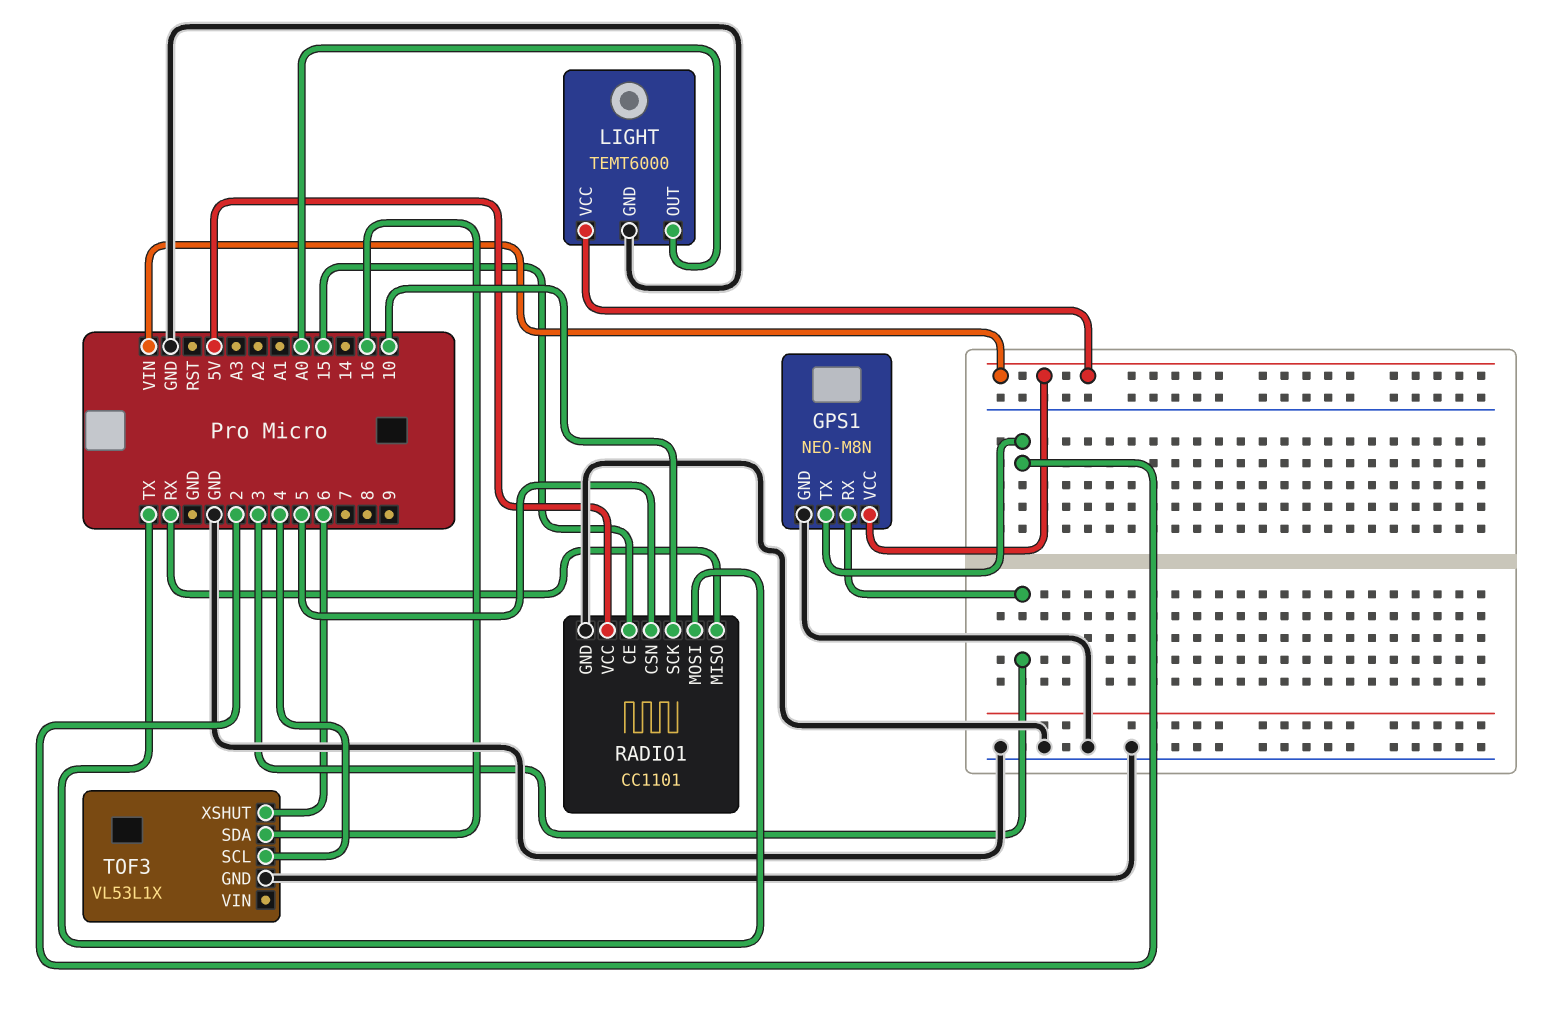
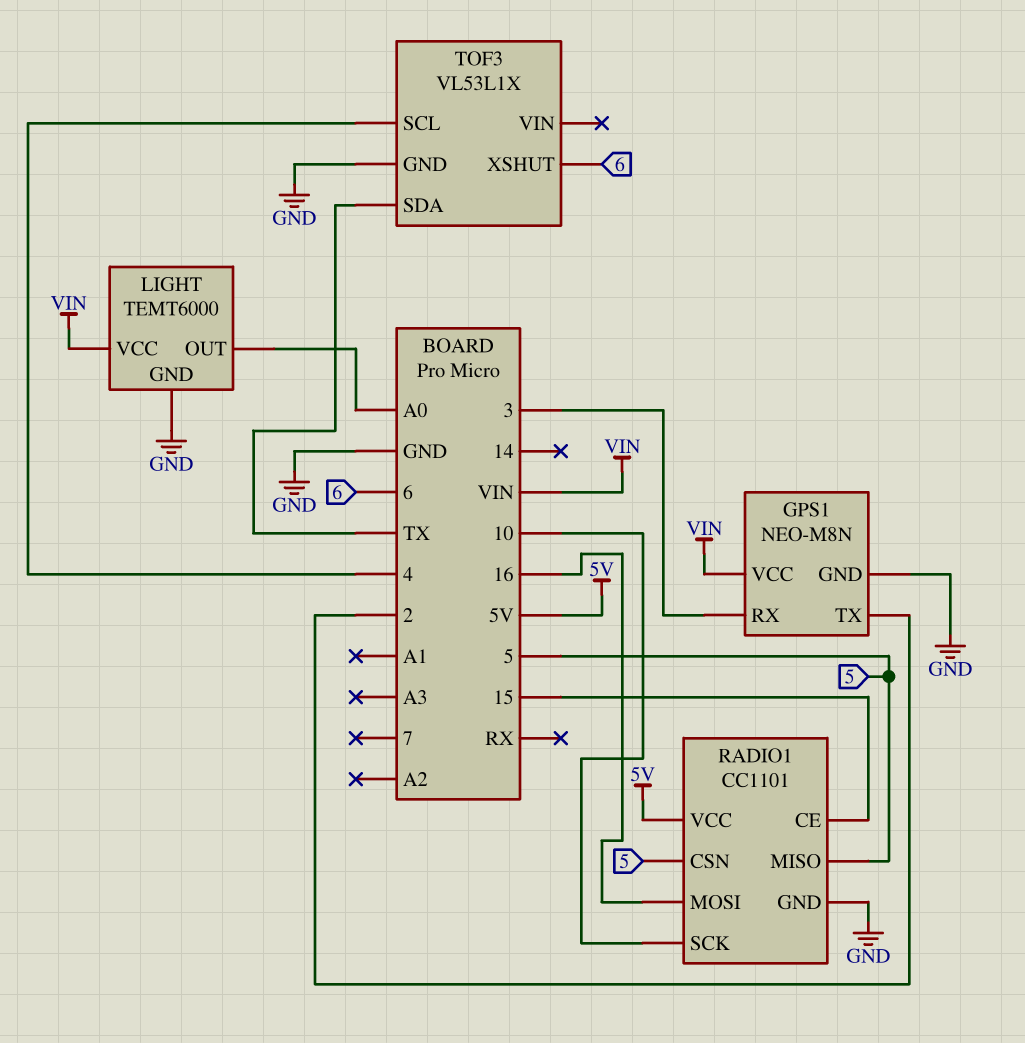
RADIO1 pin MISO: RX -> 5
RADIO1 pin MOSI: TX -> 16
TOF3 pin SDA: 16 -> TX

